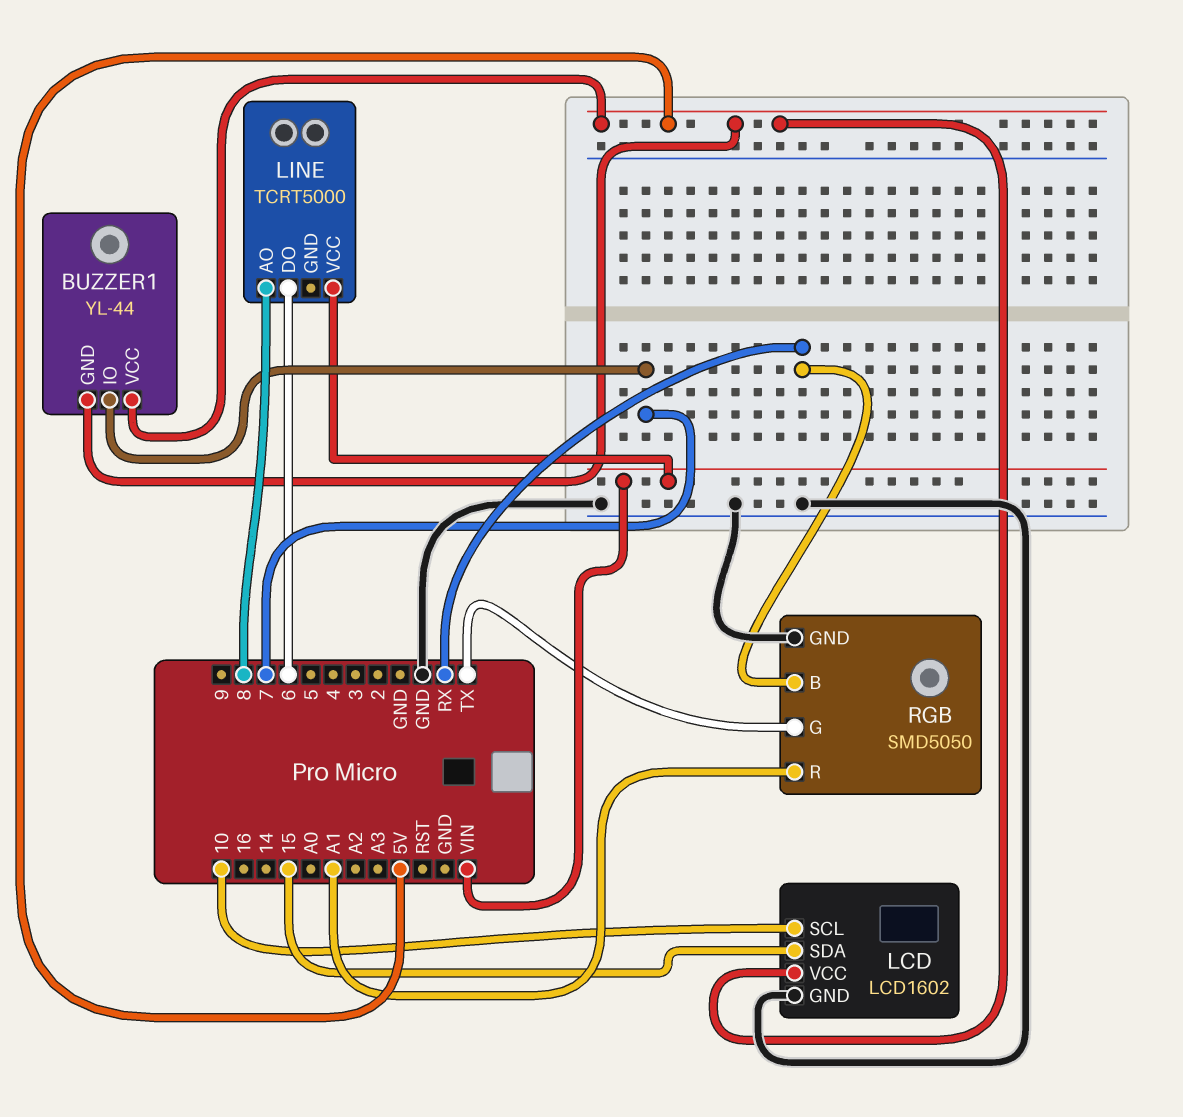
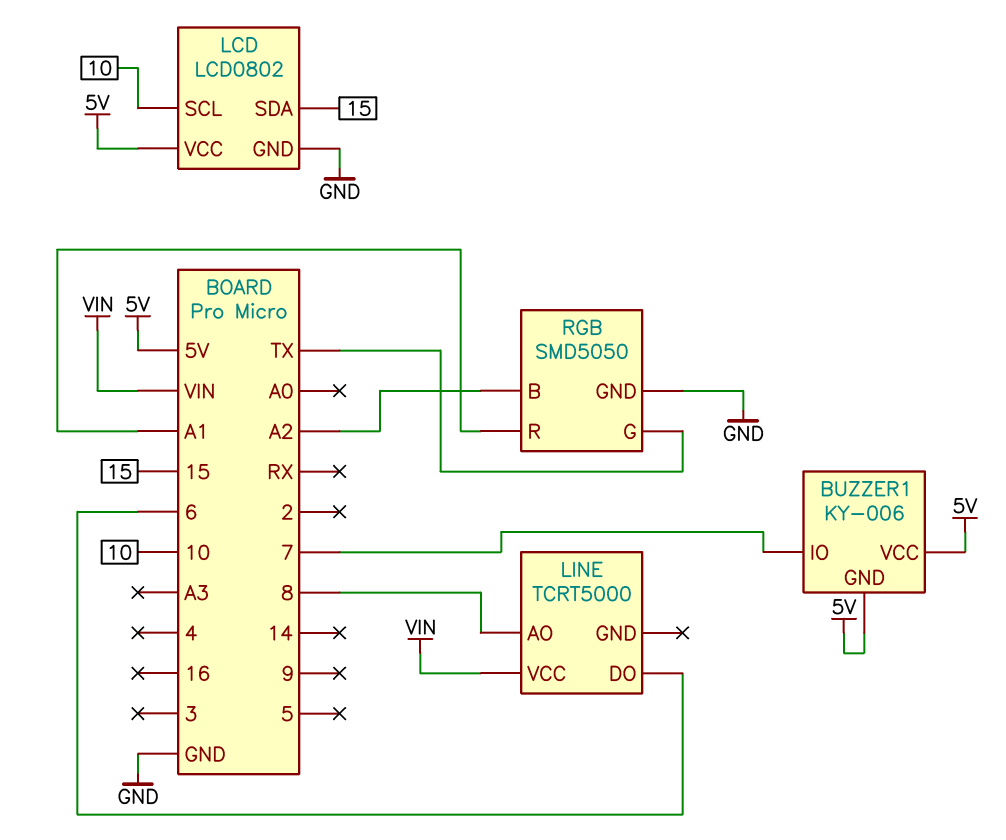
BUZZER1: YL-44 -> KY-006
LCD: LCD1602 -> LCD0802
RGB pin B: RX -> A2

